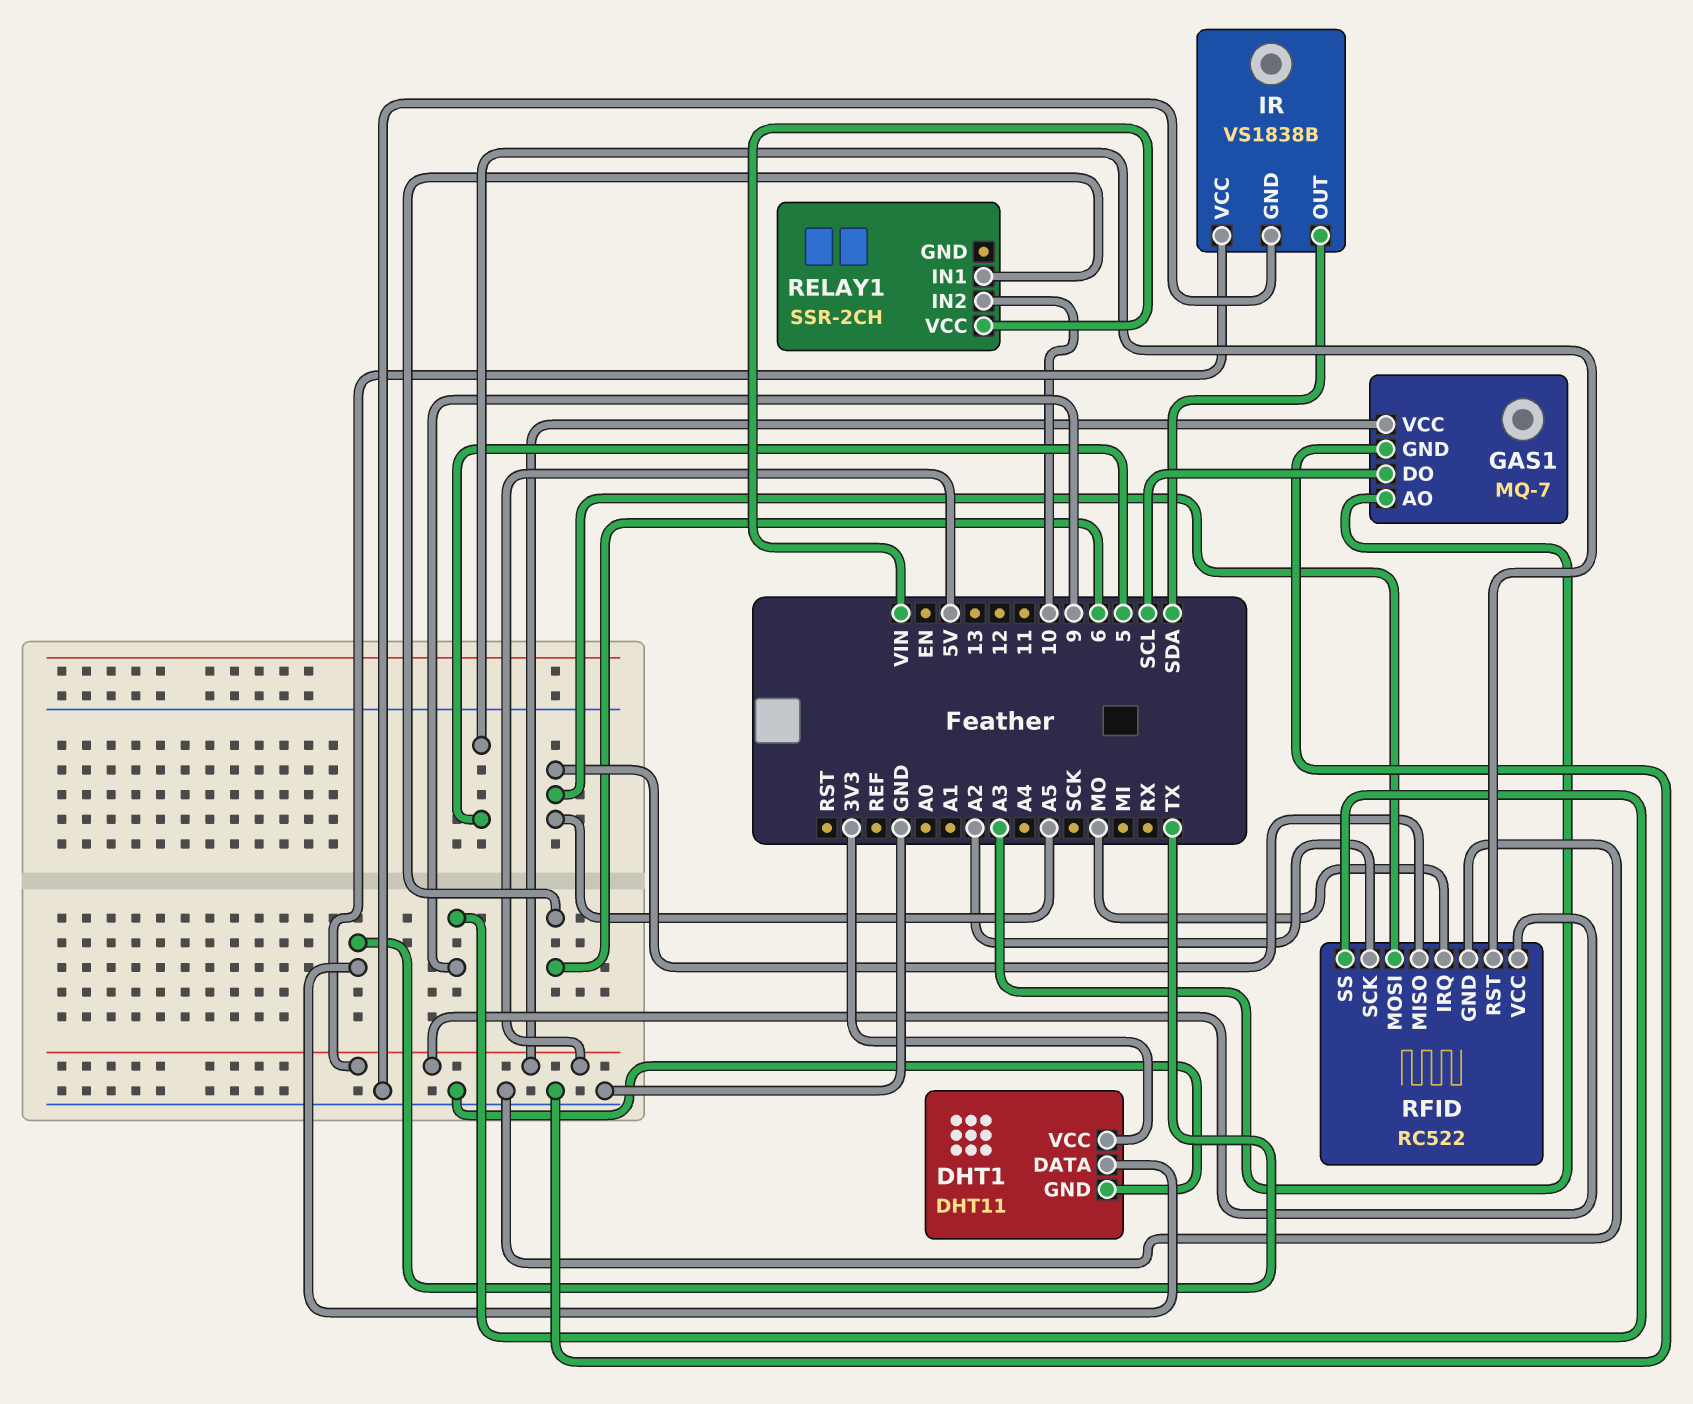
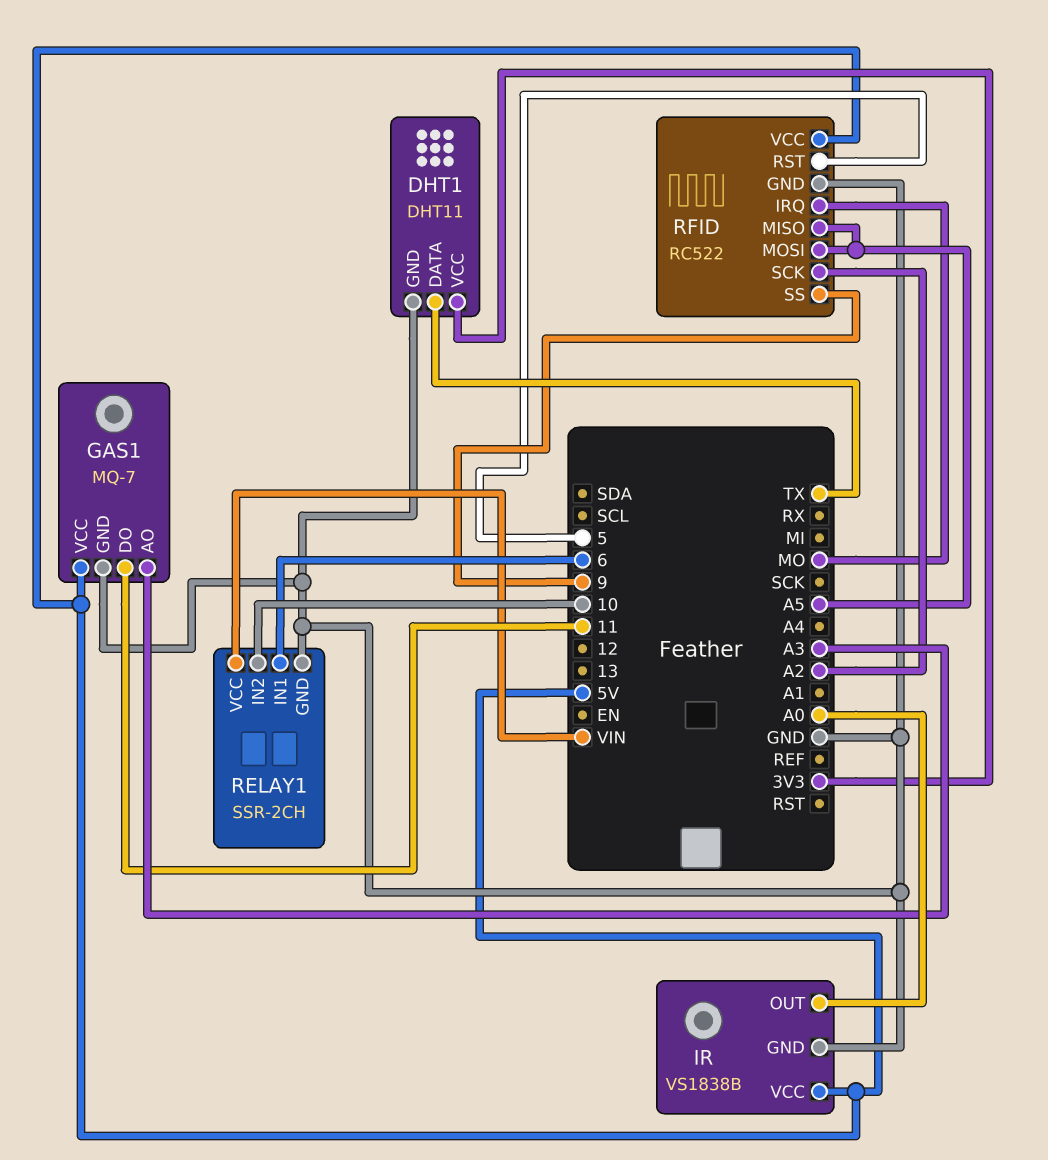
GAS1 pin DO: SCL -> 11
IR pin OUT: SDA -> A0
RELAY1 pin GND: none -> GND

